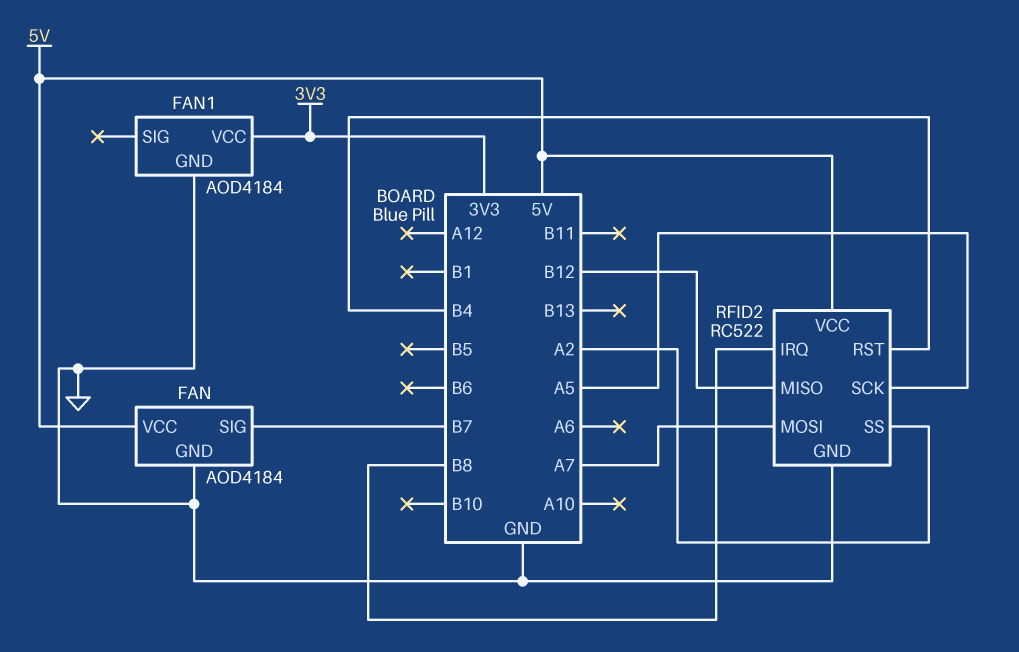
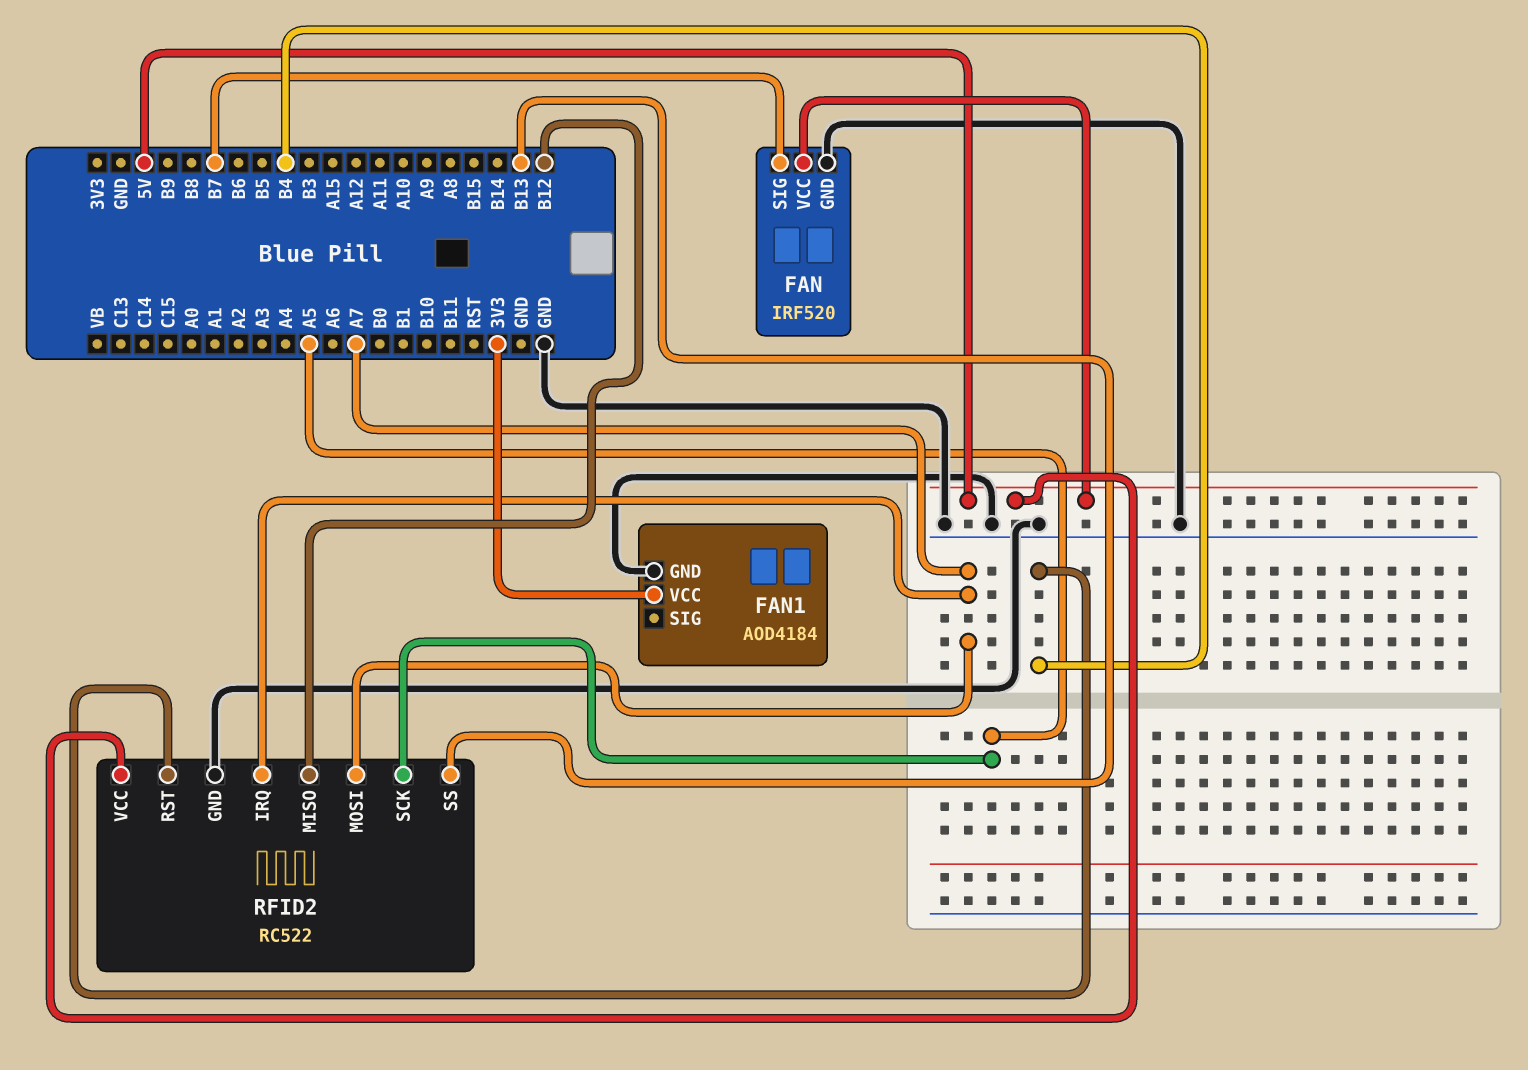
FAN: AOD4184 -> IRF520
RFID2 pin IRQ: B8 -> A7
RFID2 pin SS: A2 -> B13

